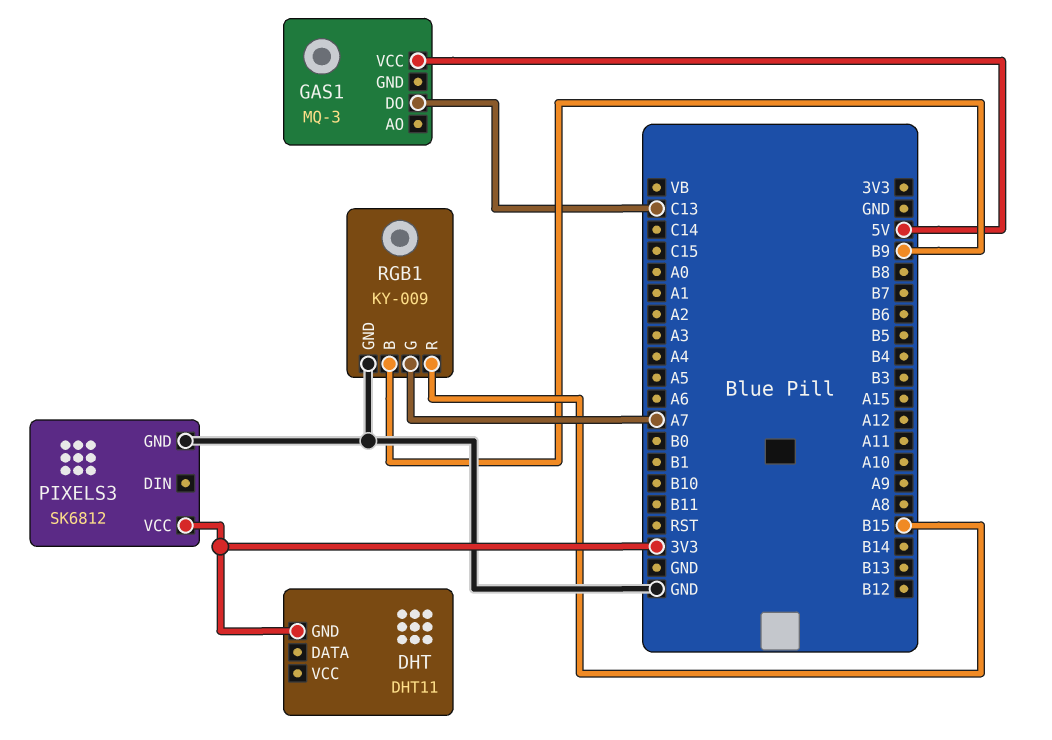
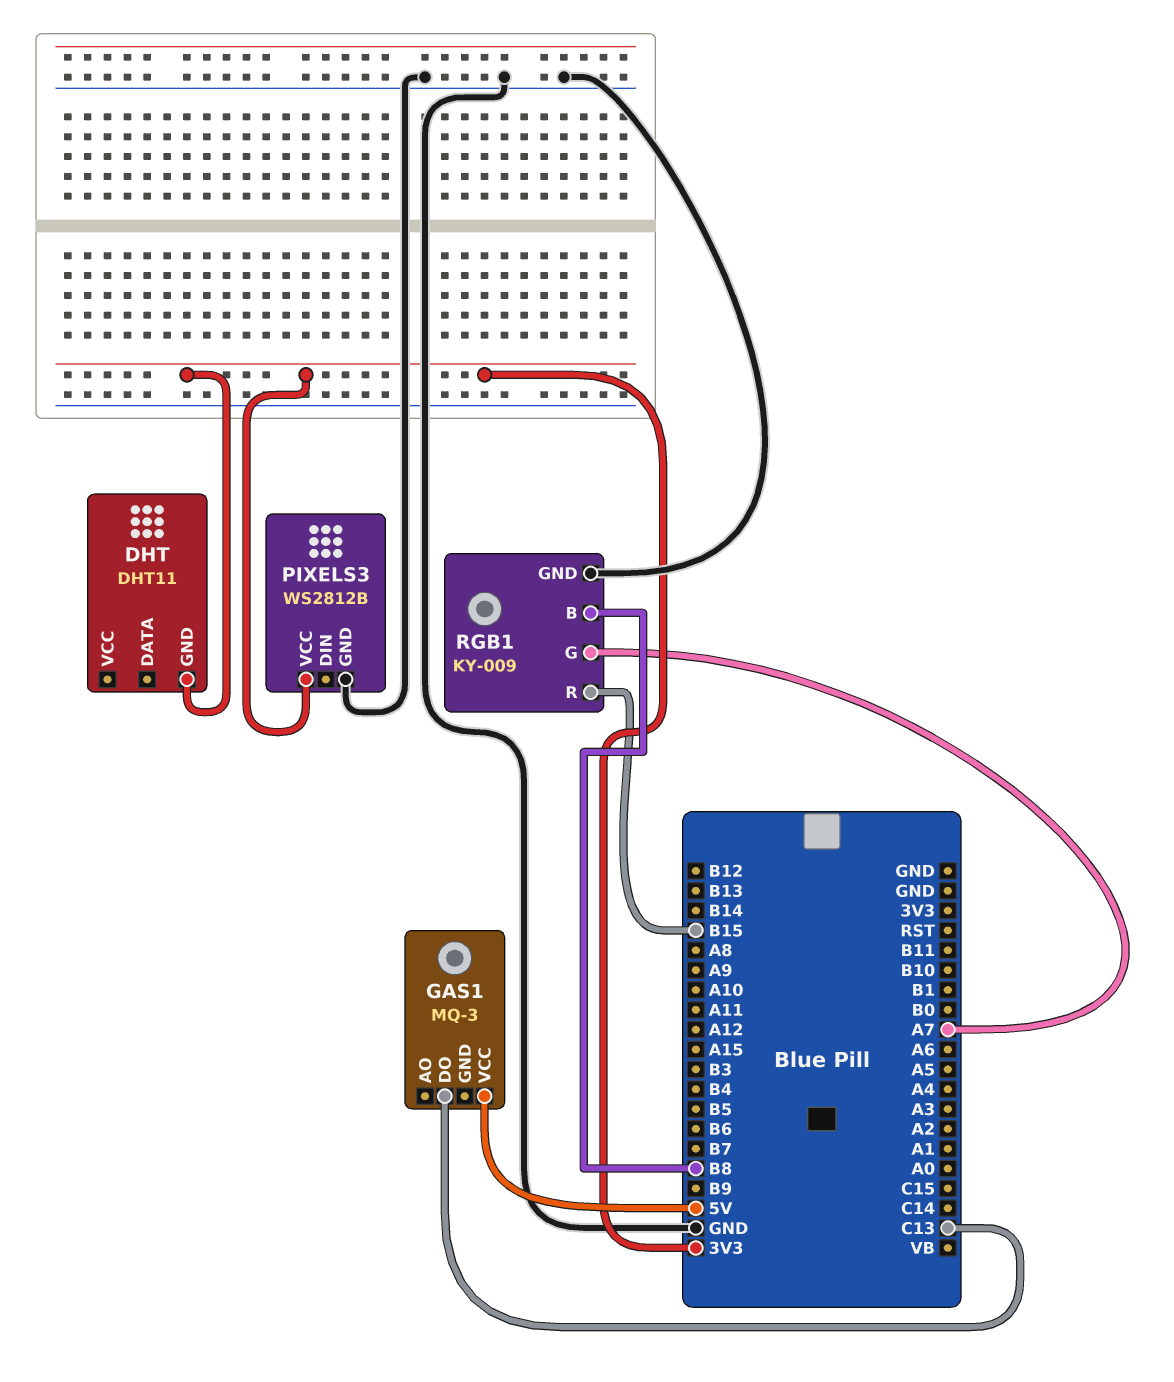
PIXELS3: SK6812 -> WS2812B
RGB1 pin B: B9 -> B8

